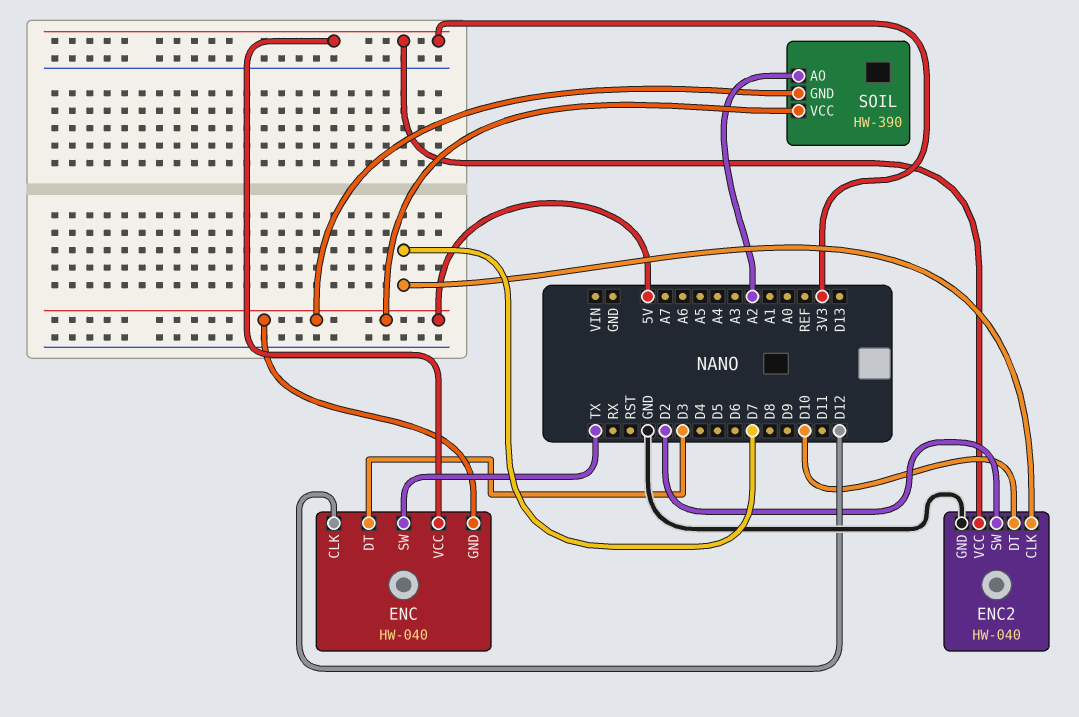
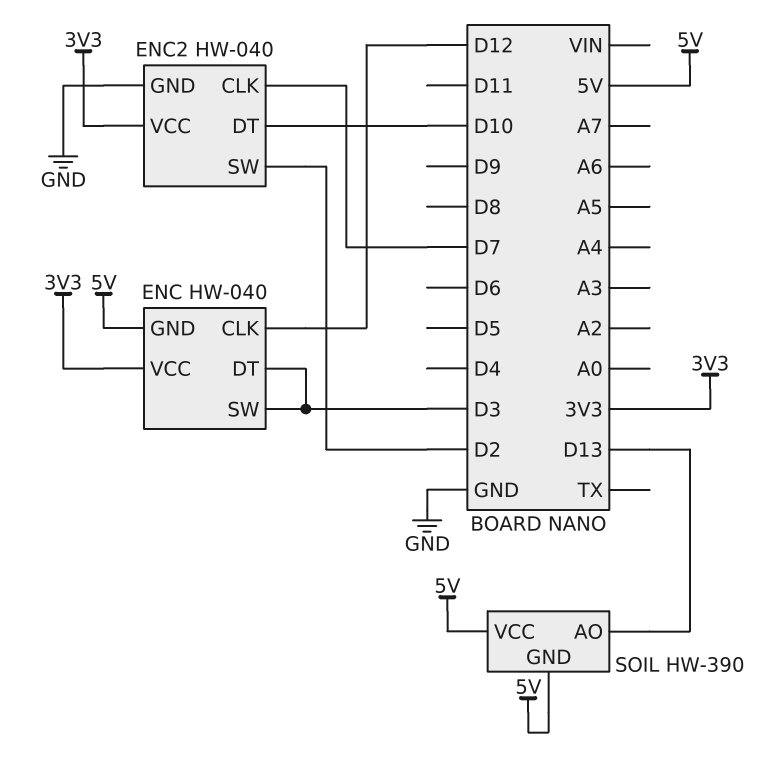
ENC pin SW: TX -> D3
SOIL pin AO: A2 -> D13

